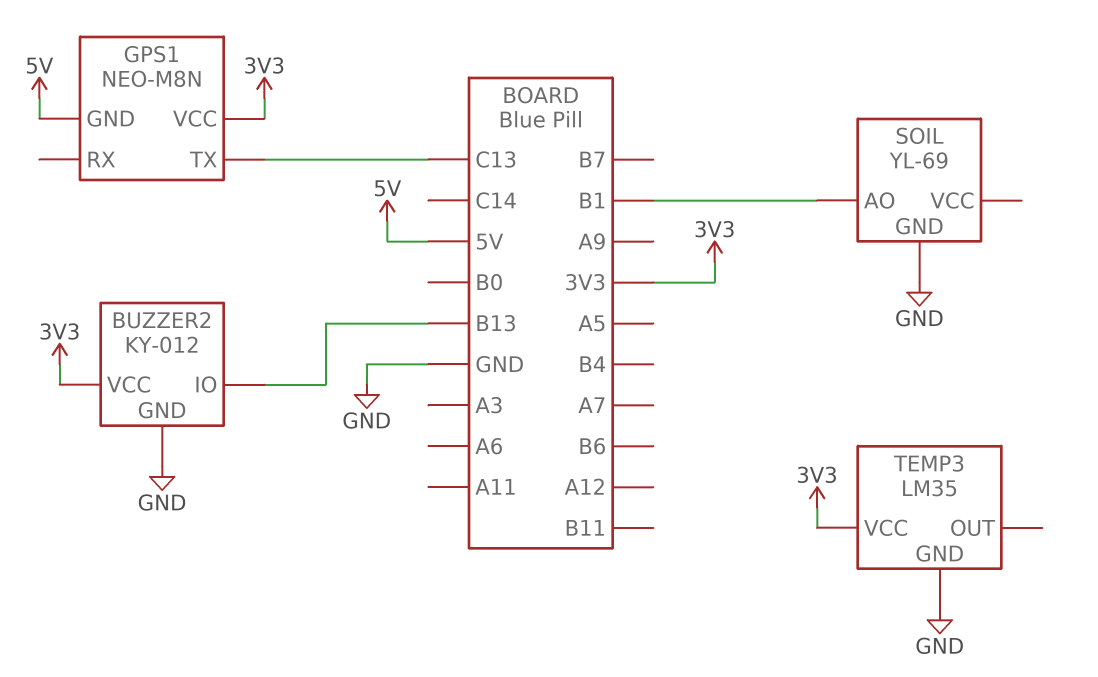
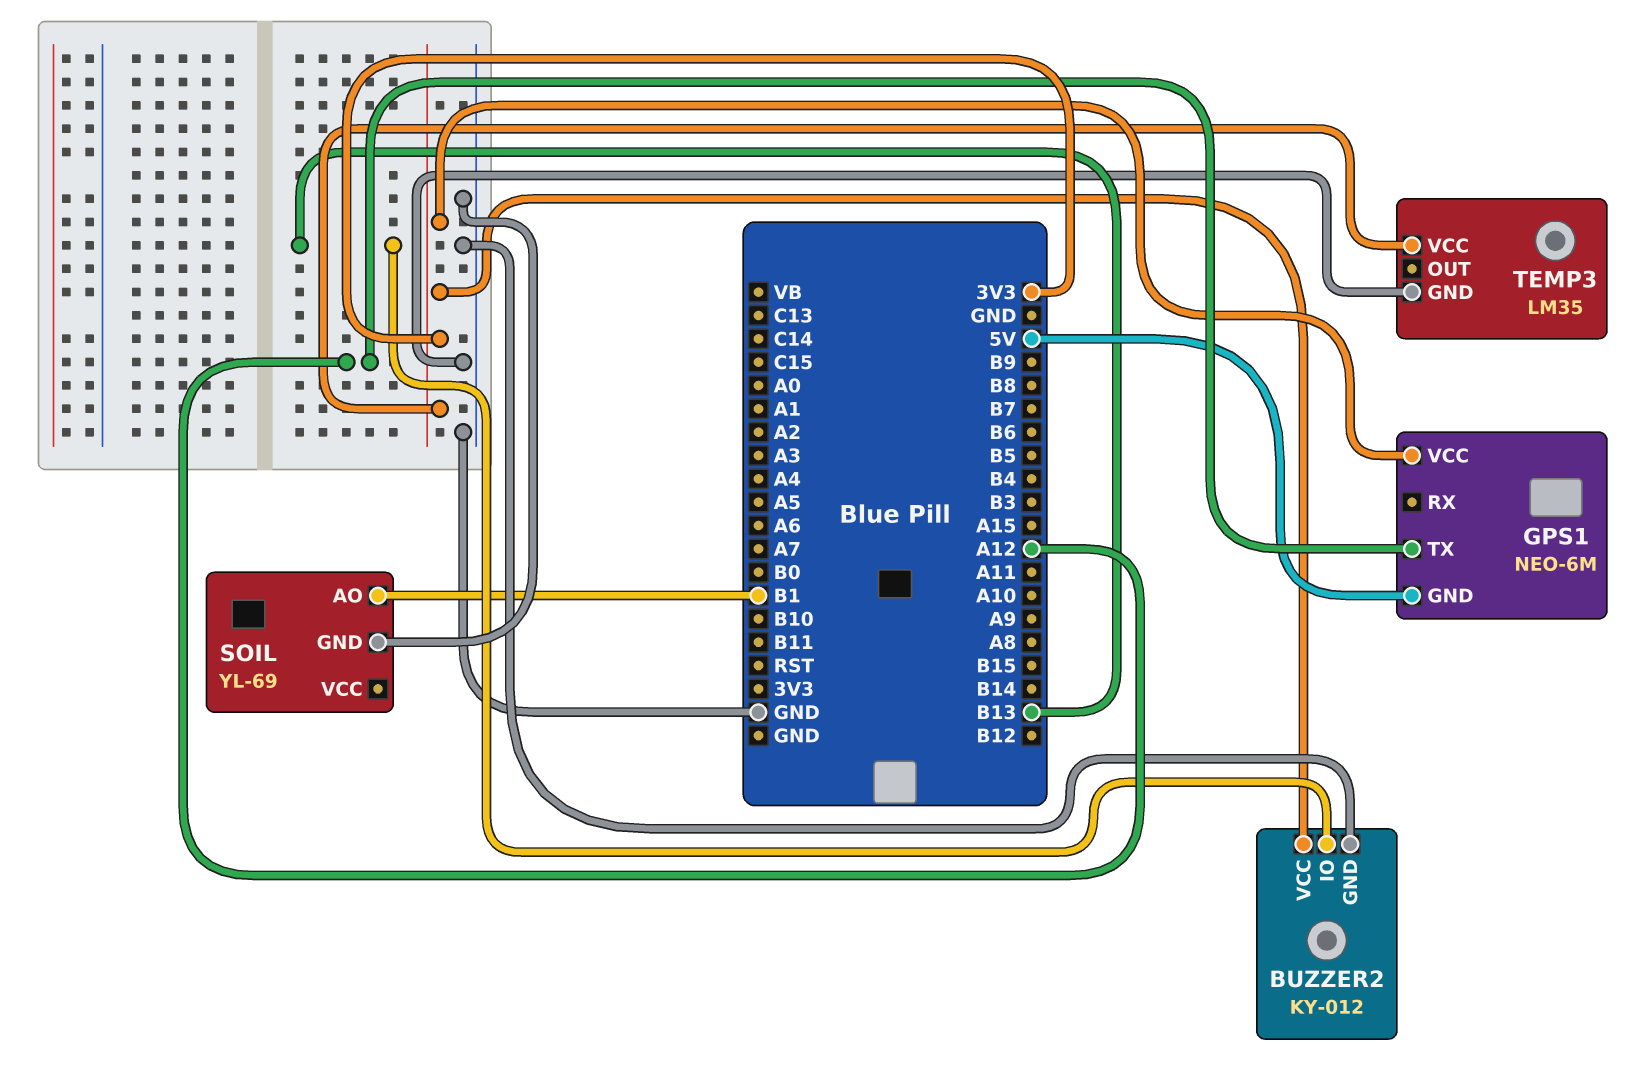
GPS1: NEO-M8N -> NEO-6M
GPS1 pin TX: C13 -> A12

